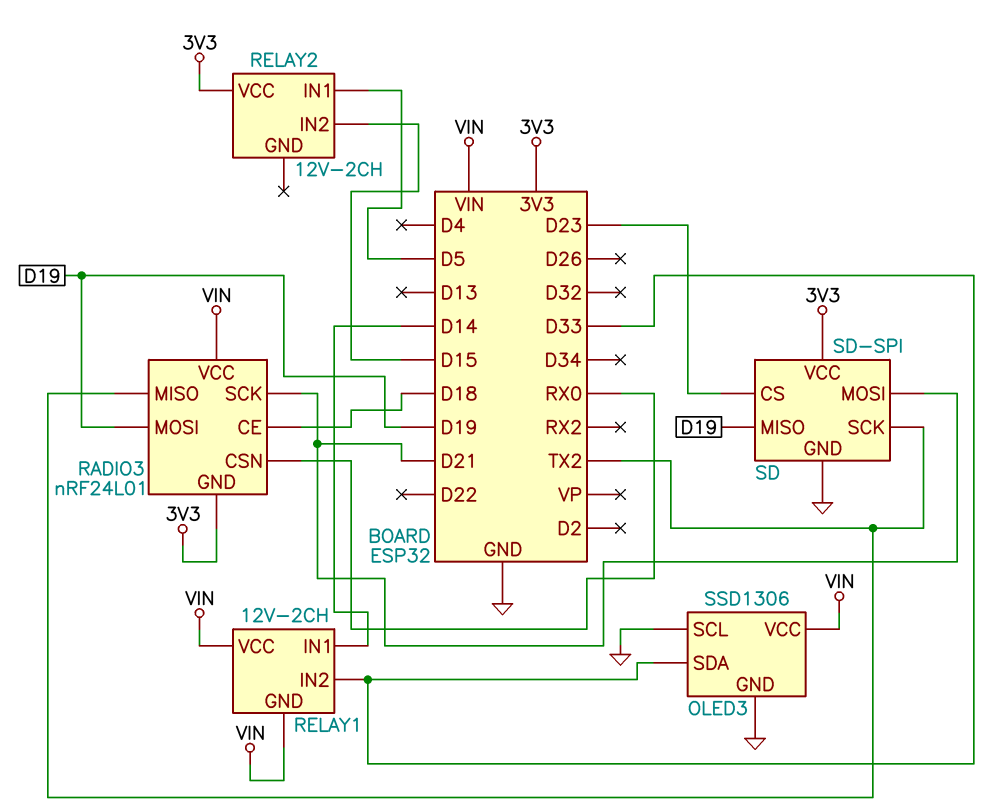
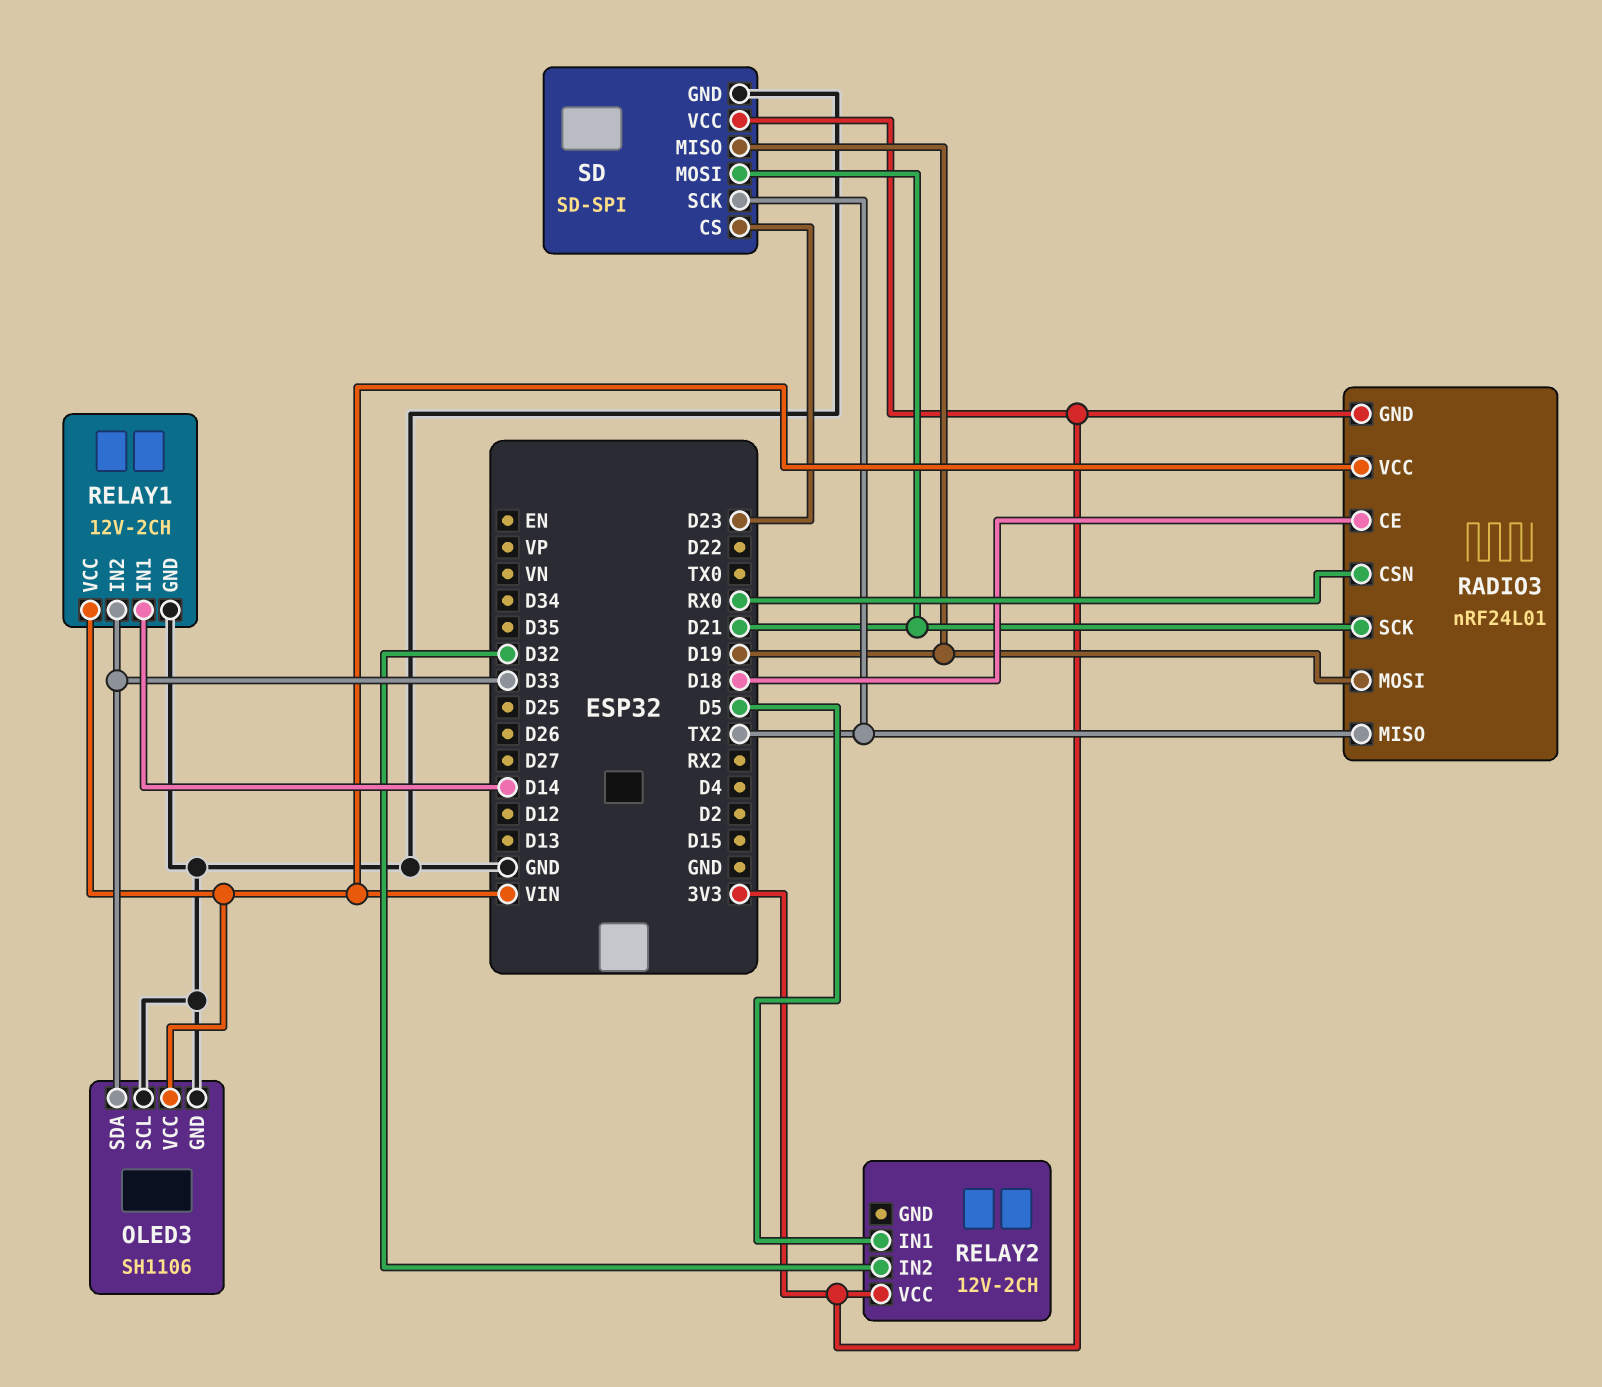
OLED3: SSD1306 -> SH1106
RELAY1 pin GND: VIN -> GND
RELAY2 pin IN2: D15 -> D32

